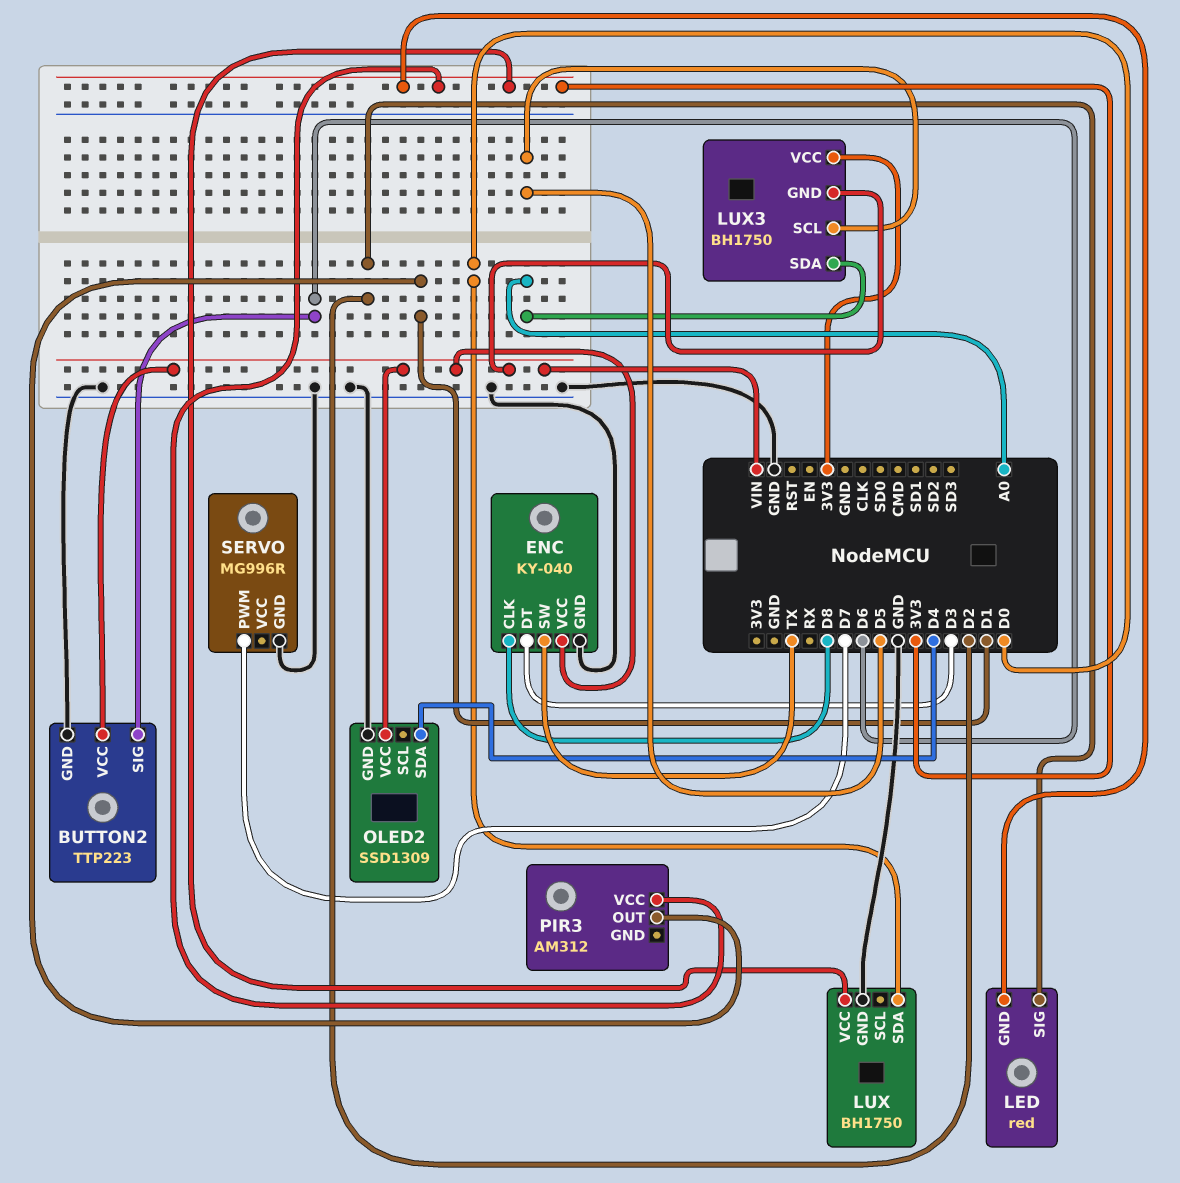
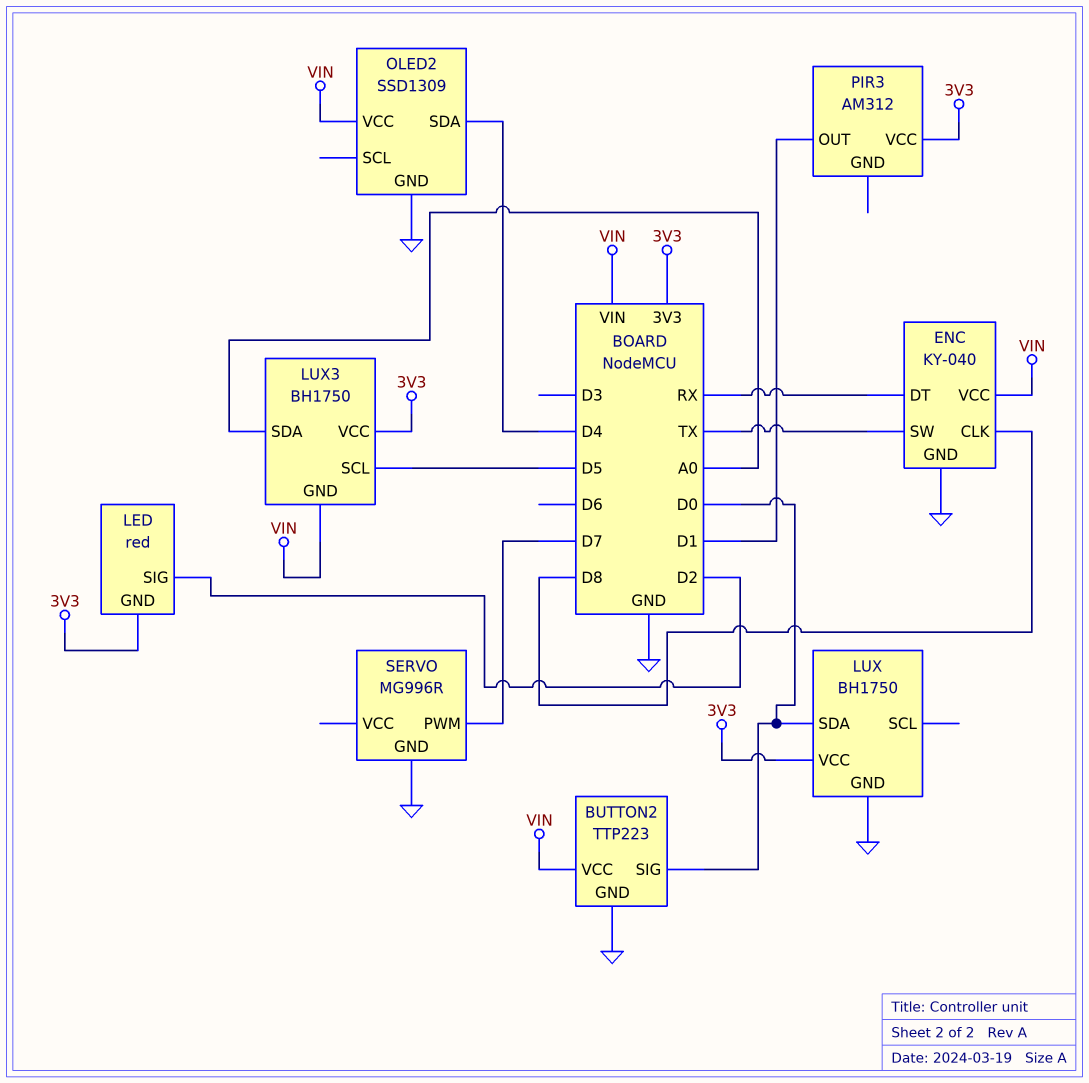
BUTTON2 pin SIG: D6 -> D0
ENC pin DT: D3 -> RX

